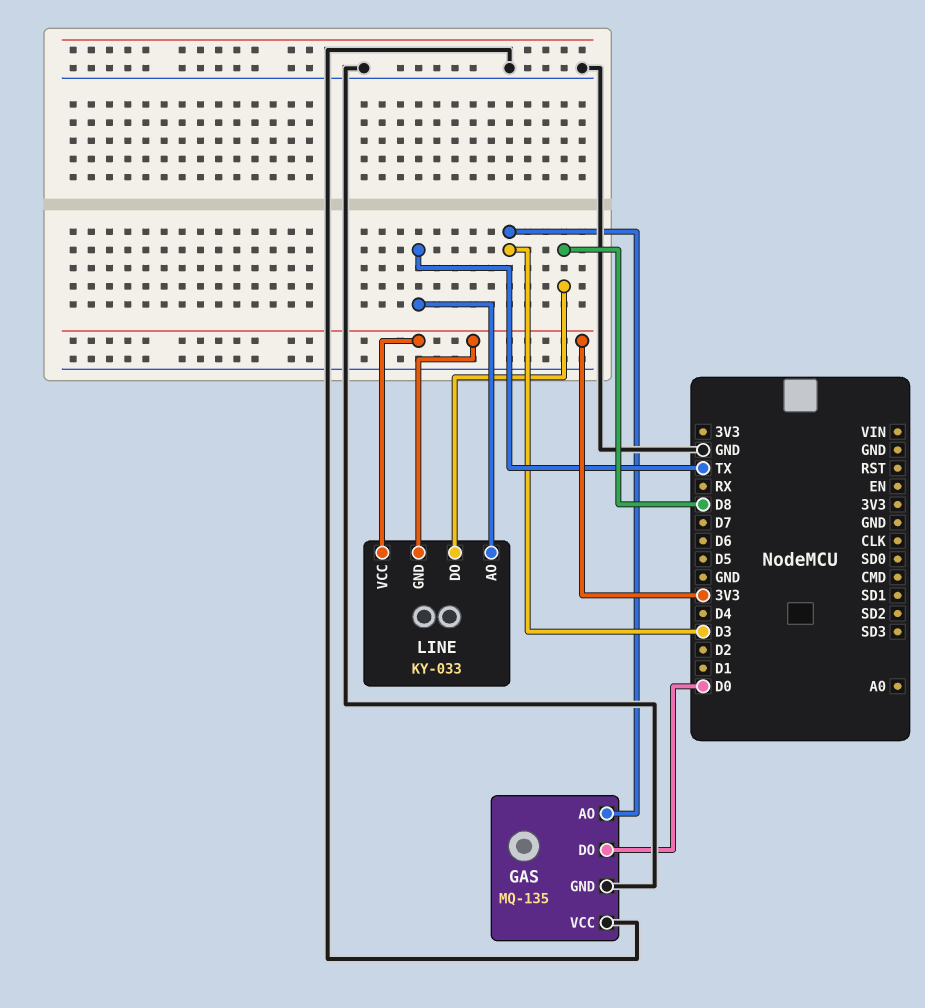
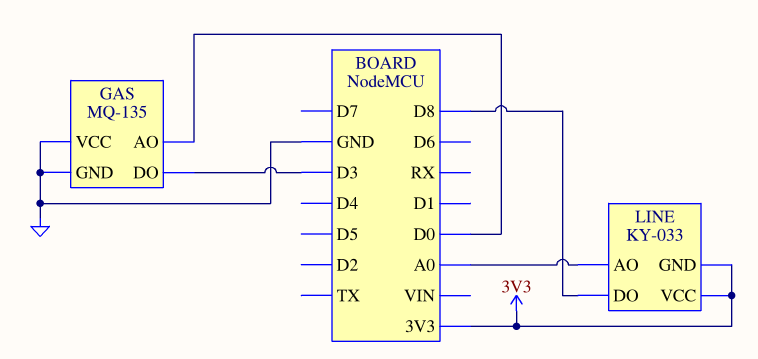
GAS pin AO: D3 -> D0
GAS pin DO: D0 -> D3
LINE pin AO: TX -> A0

